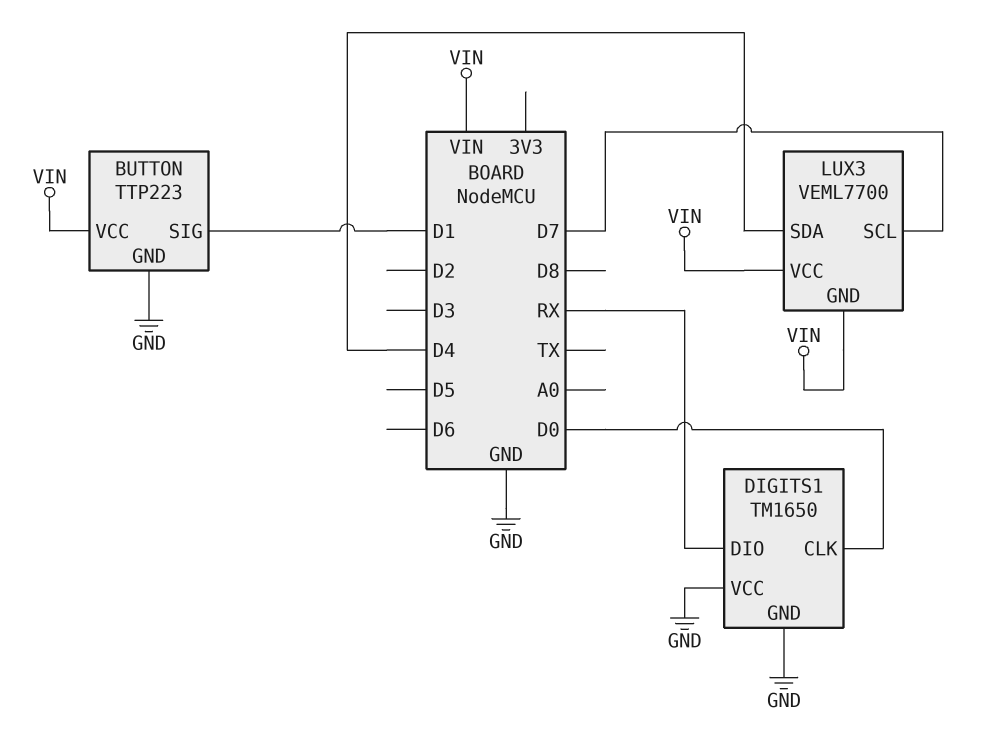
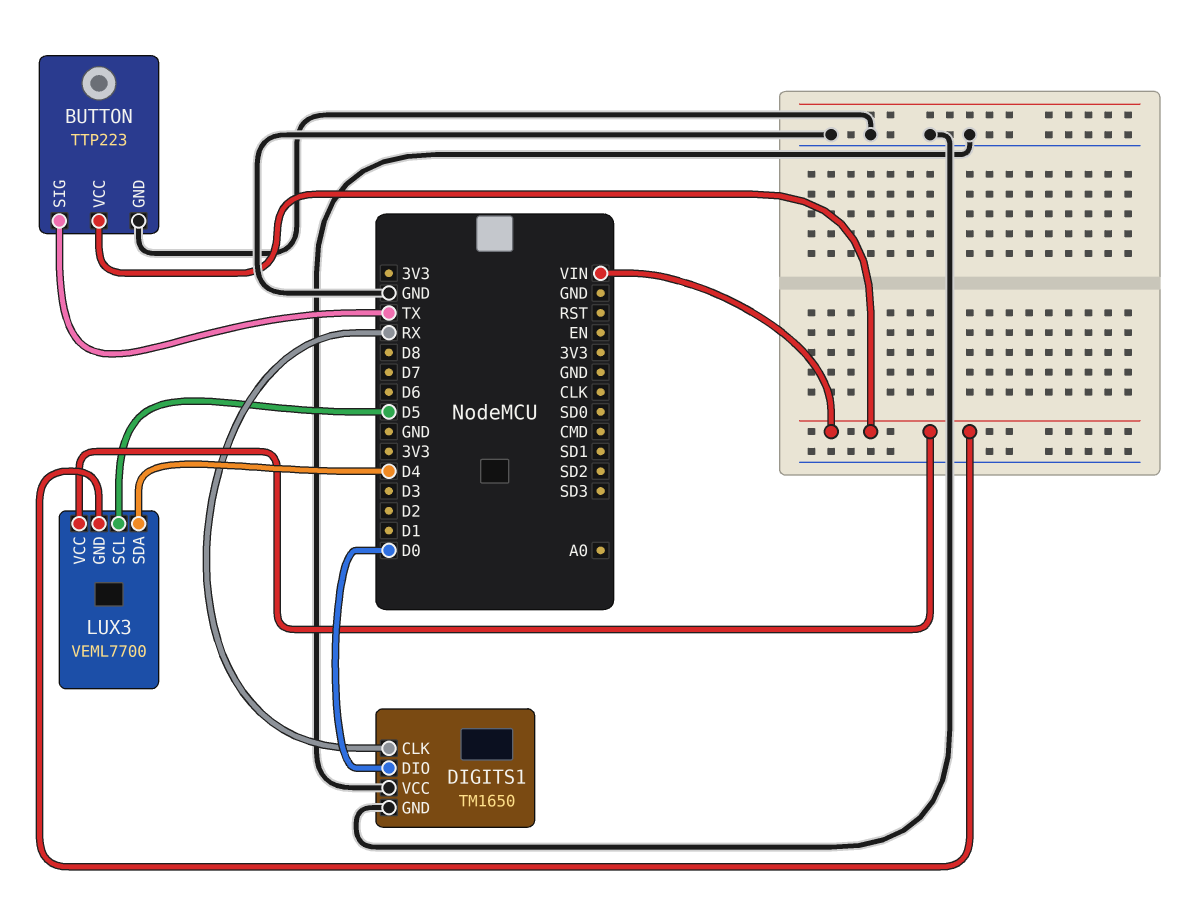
BUTTON pin SIG: D1 -> TX
DIGITS1 pin CLK: D0 -> RX
DIGITS1 pin DIO: RX -> D0
LUX3 pin SCL: D7 -> D5

